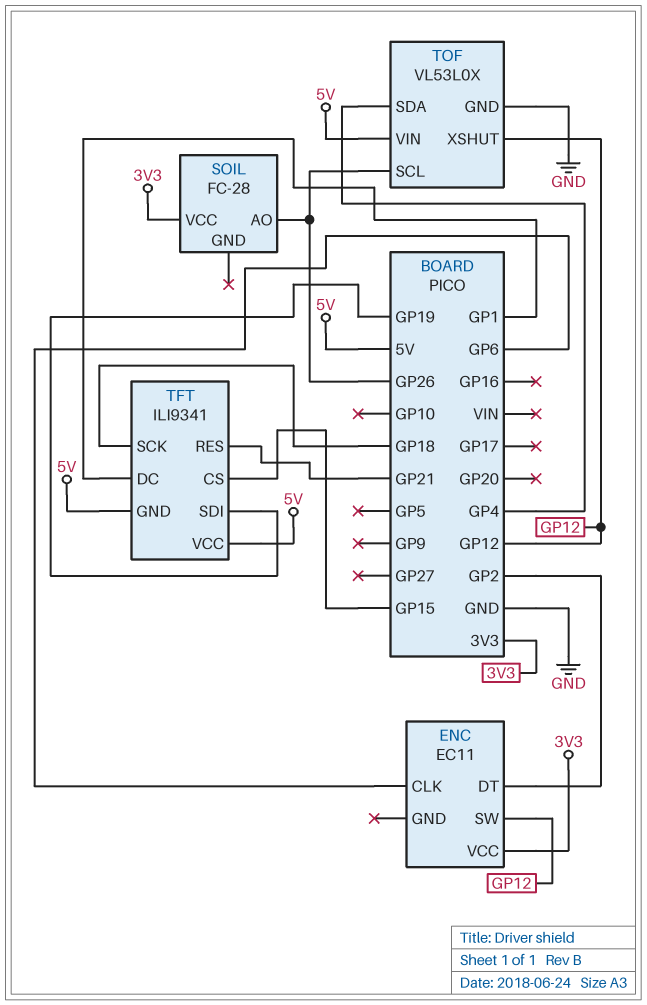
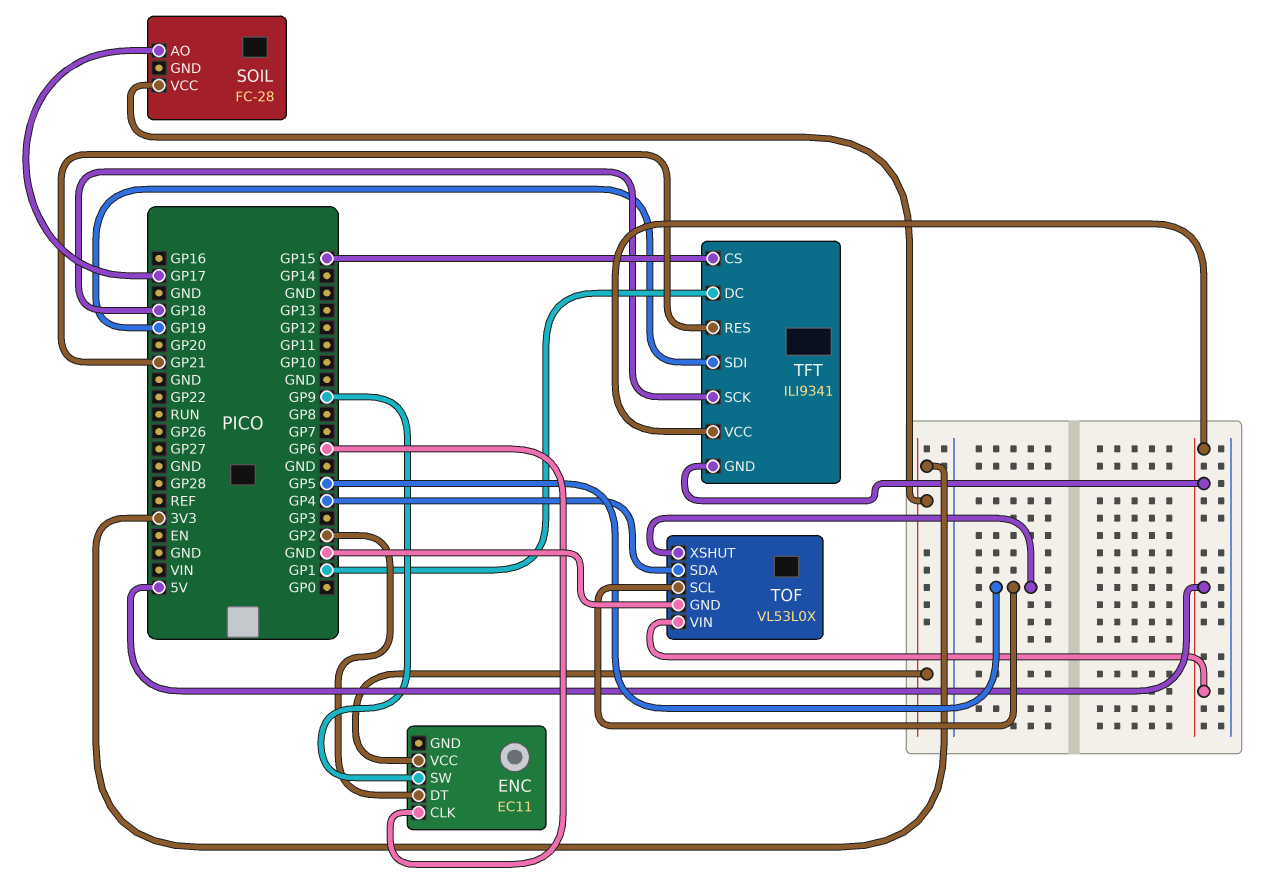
ENC pin SW: GP12 -> GP9
SOIL pin AO: GP26 -> GP17
TOF pin SCL: GP26 -> GP5
TOF pin XSHUT: GP12 -> GP5

